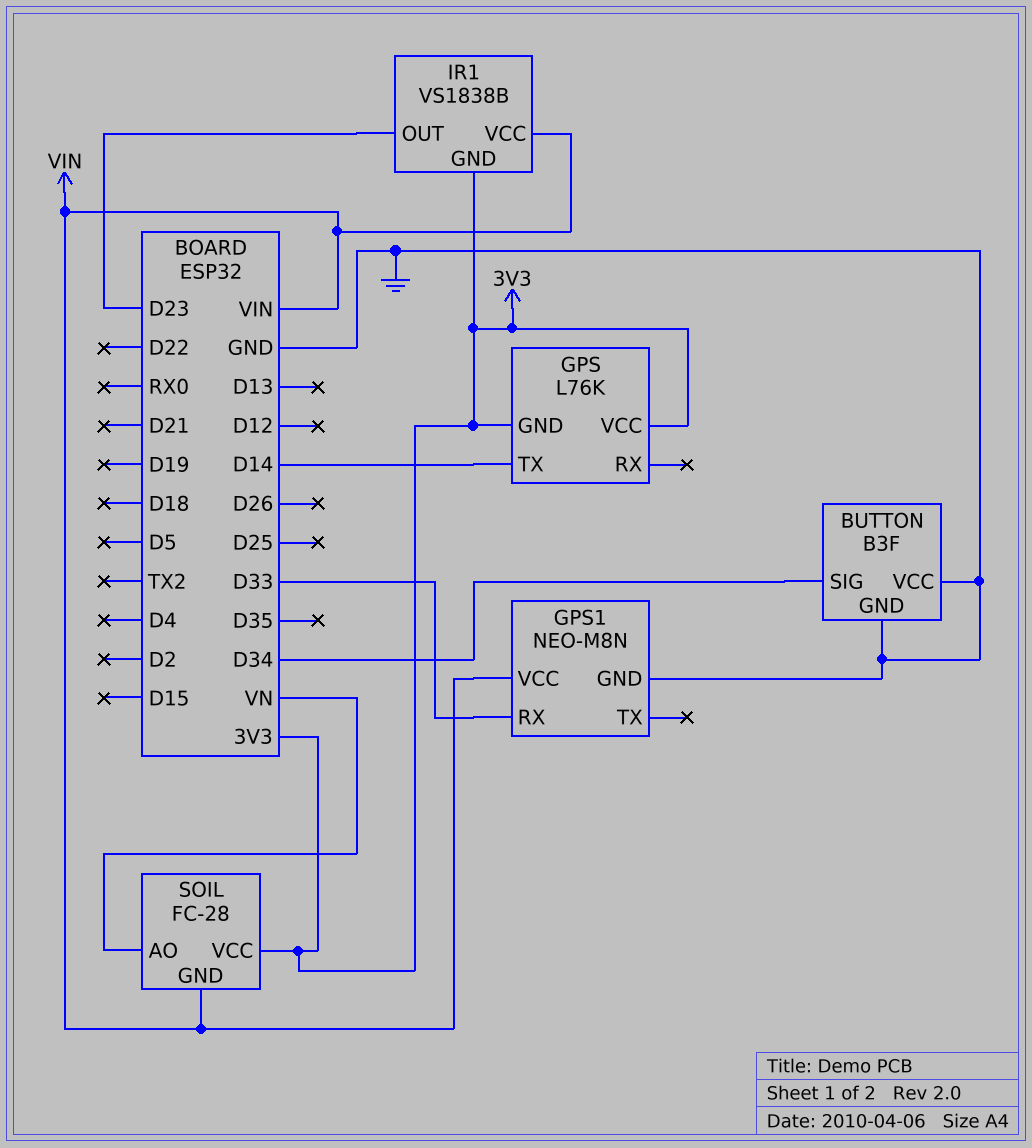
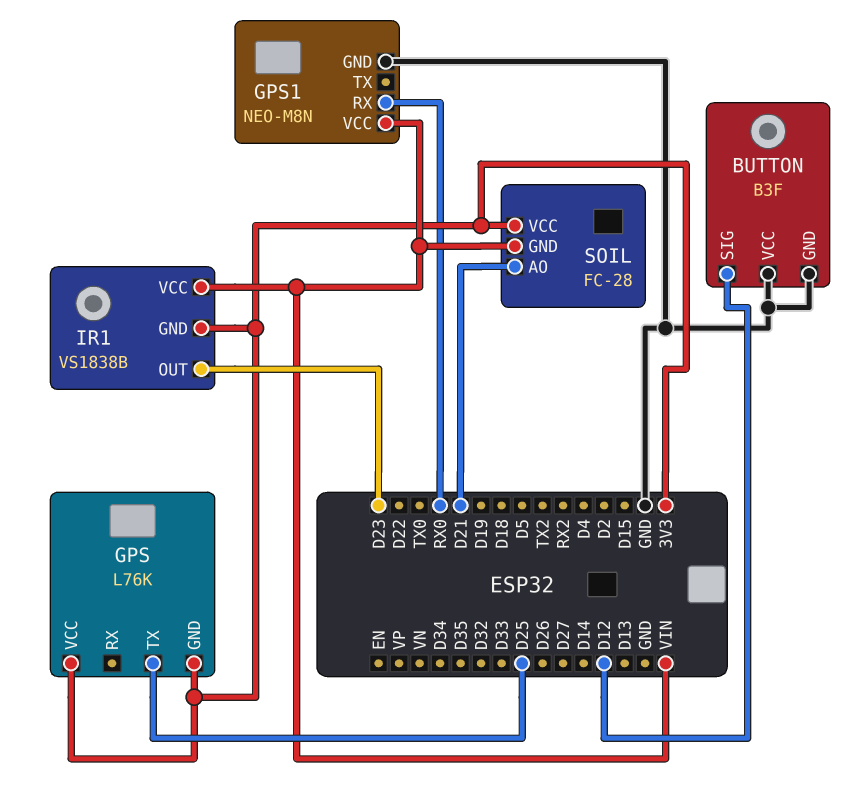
BUTTON pin SIG: D34 -> D12
GPS pin TX: D14 -> D25
GPS1 pin RX: D33 -> RX0
SOIL pin AO: VN -> D21

